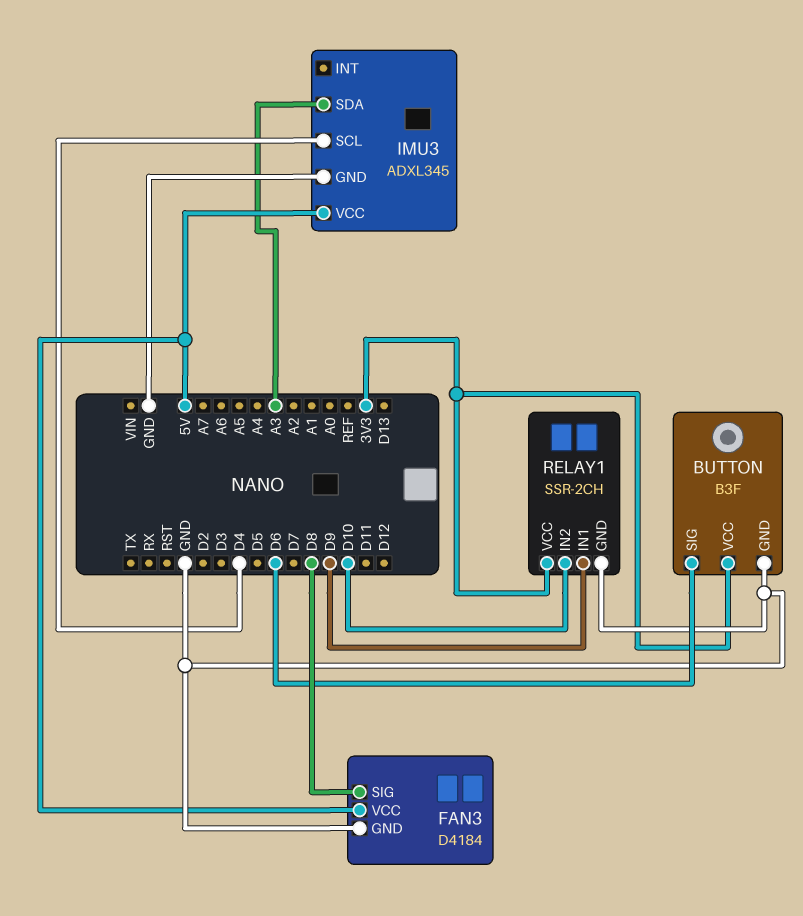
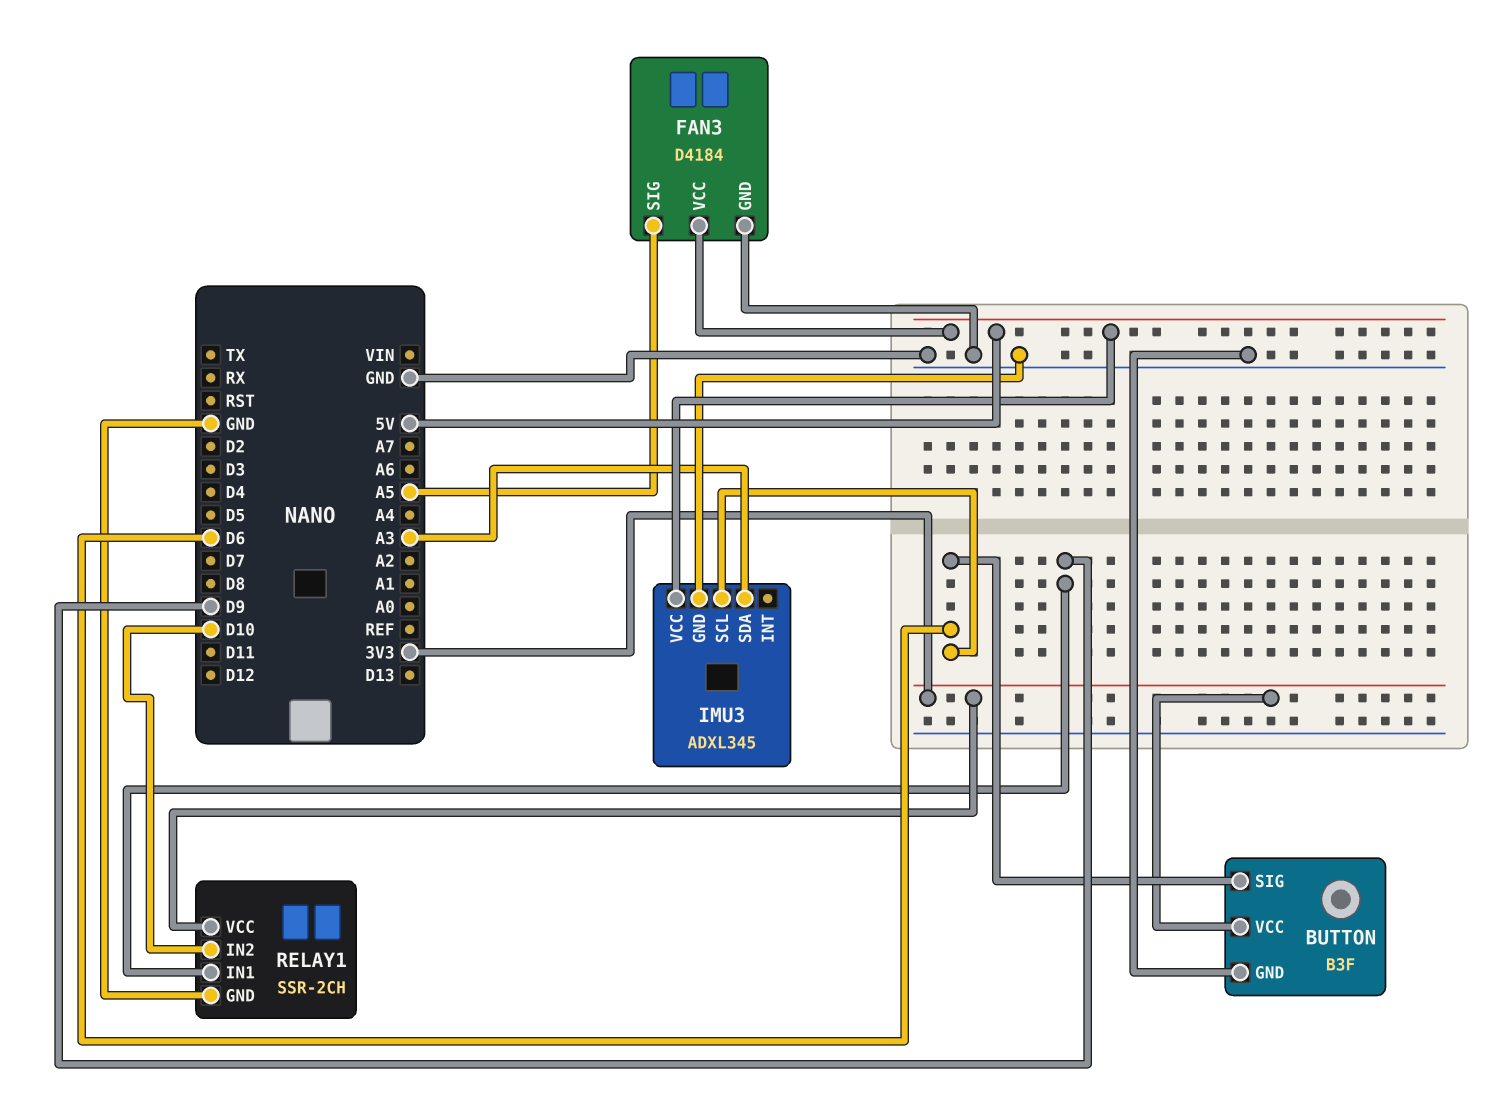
FAN3 pin SIG: D8 -> A5
IMU3 pin SCL: D4 -> D6

